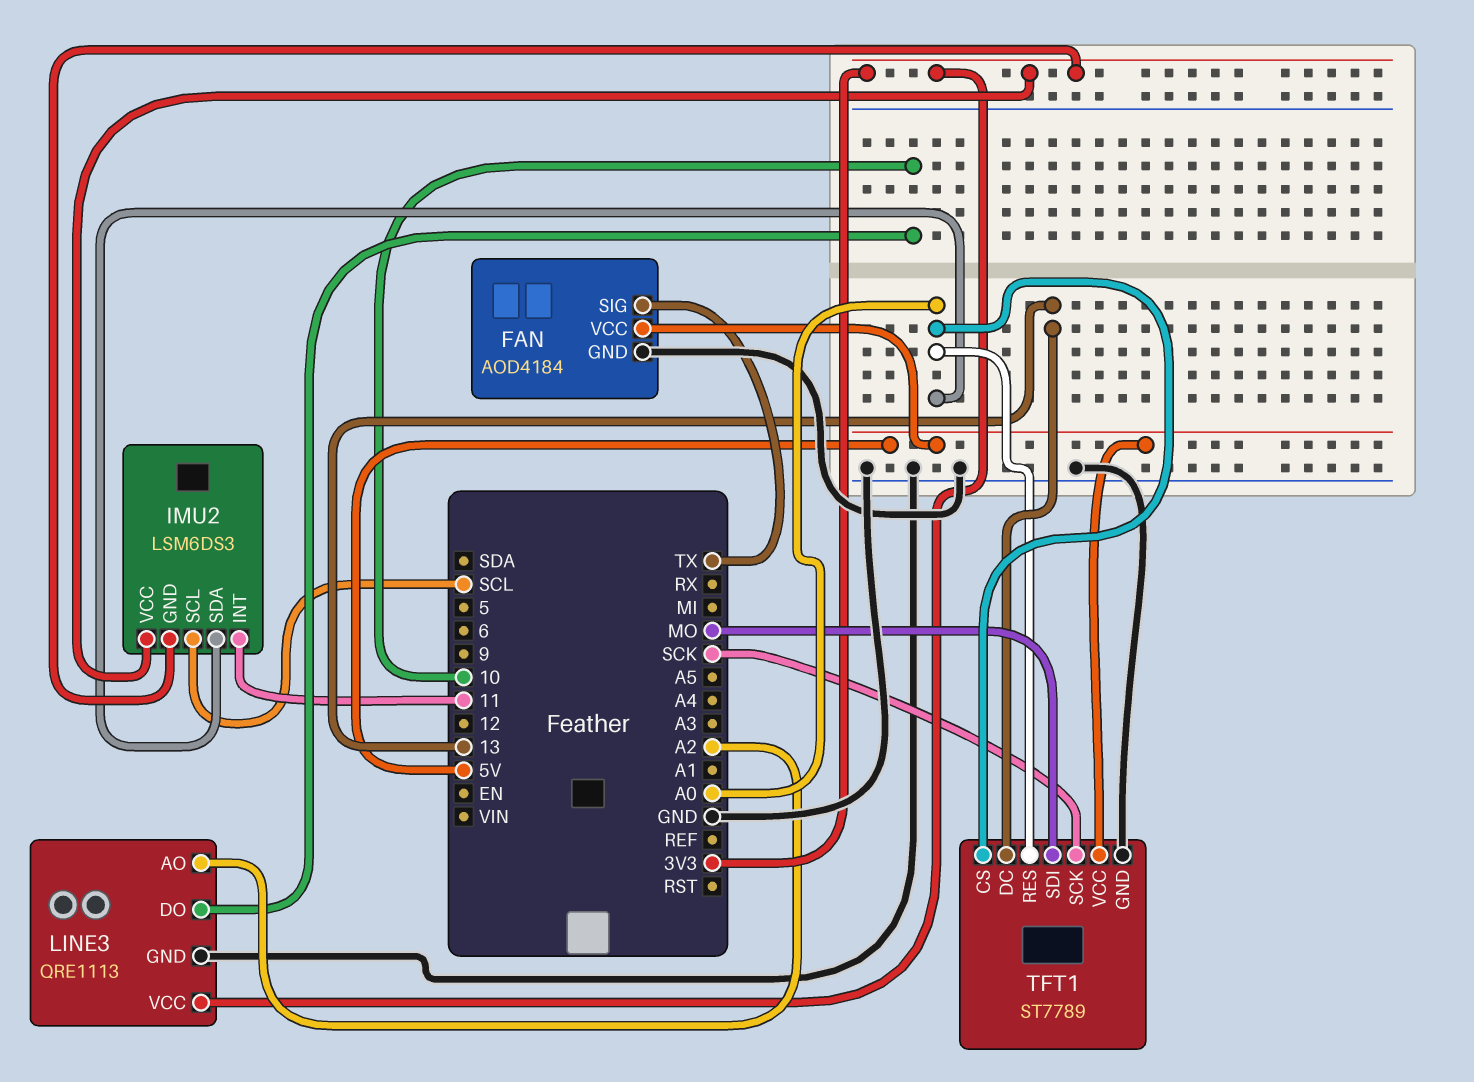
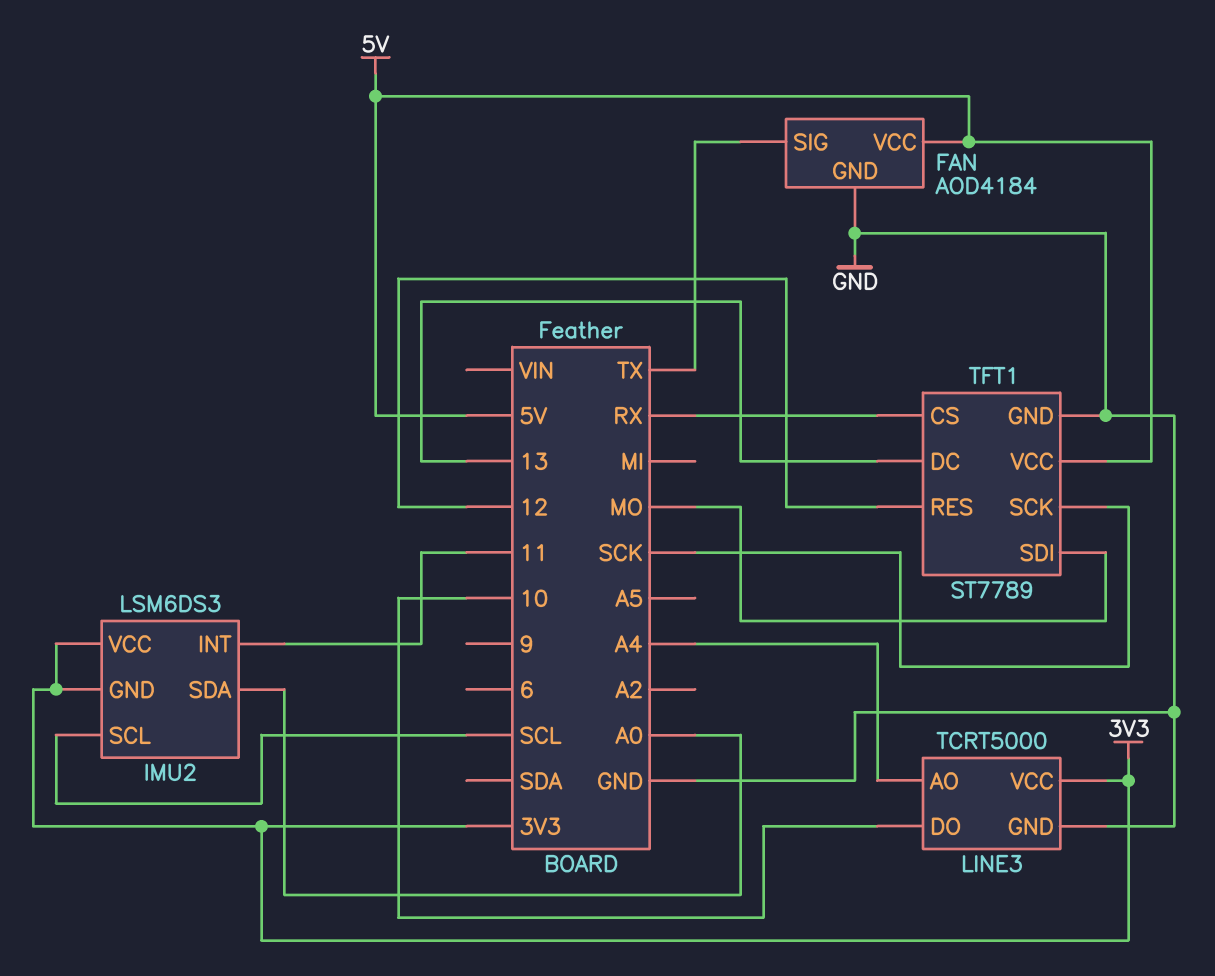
LINE3: QRE1113 -> TCRT5000
LINE3 pin AO: A2 -> A4
TFT1 pin CS: A0 -> RX
TFT1 pin RES: A0 -> 12

